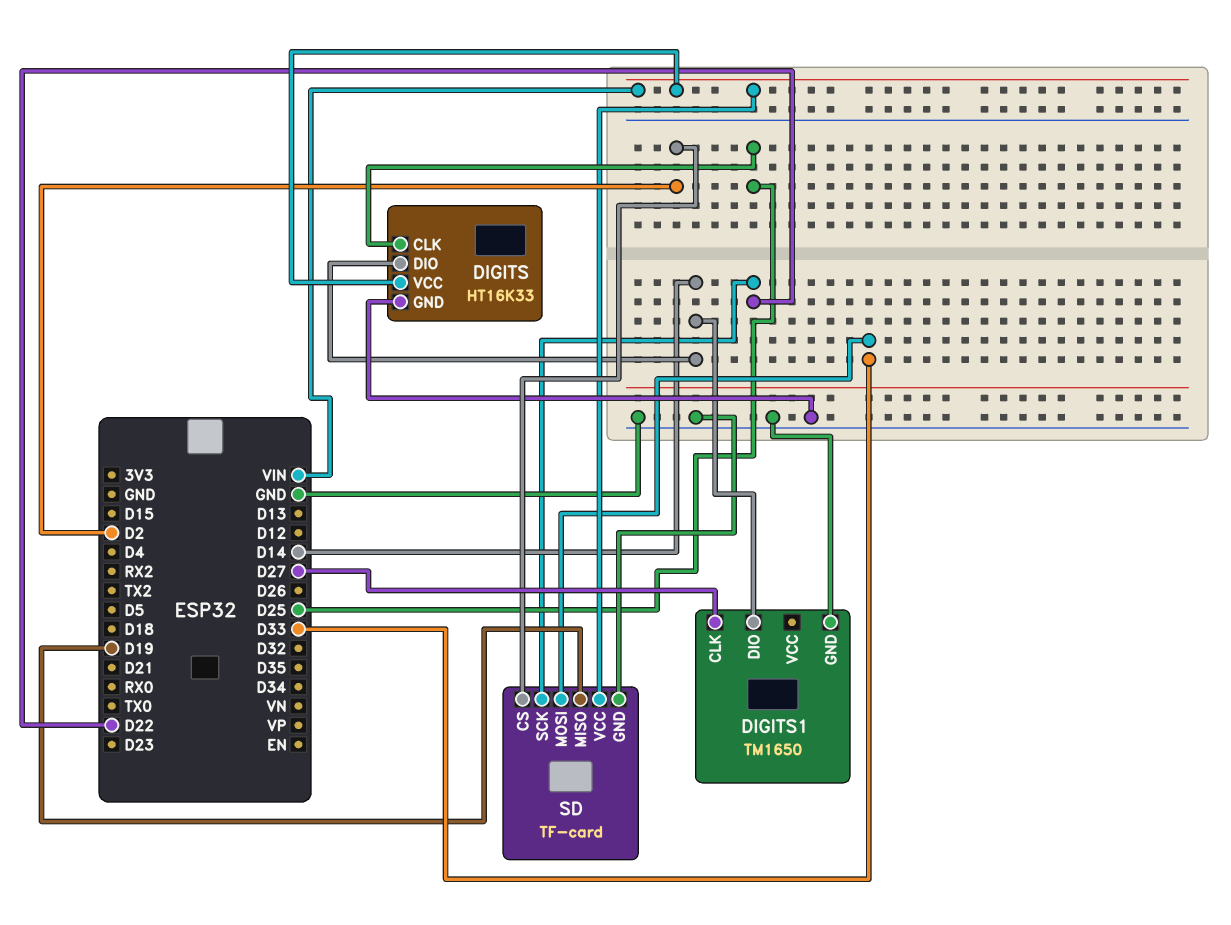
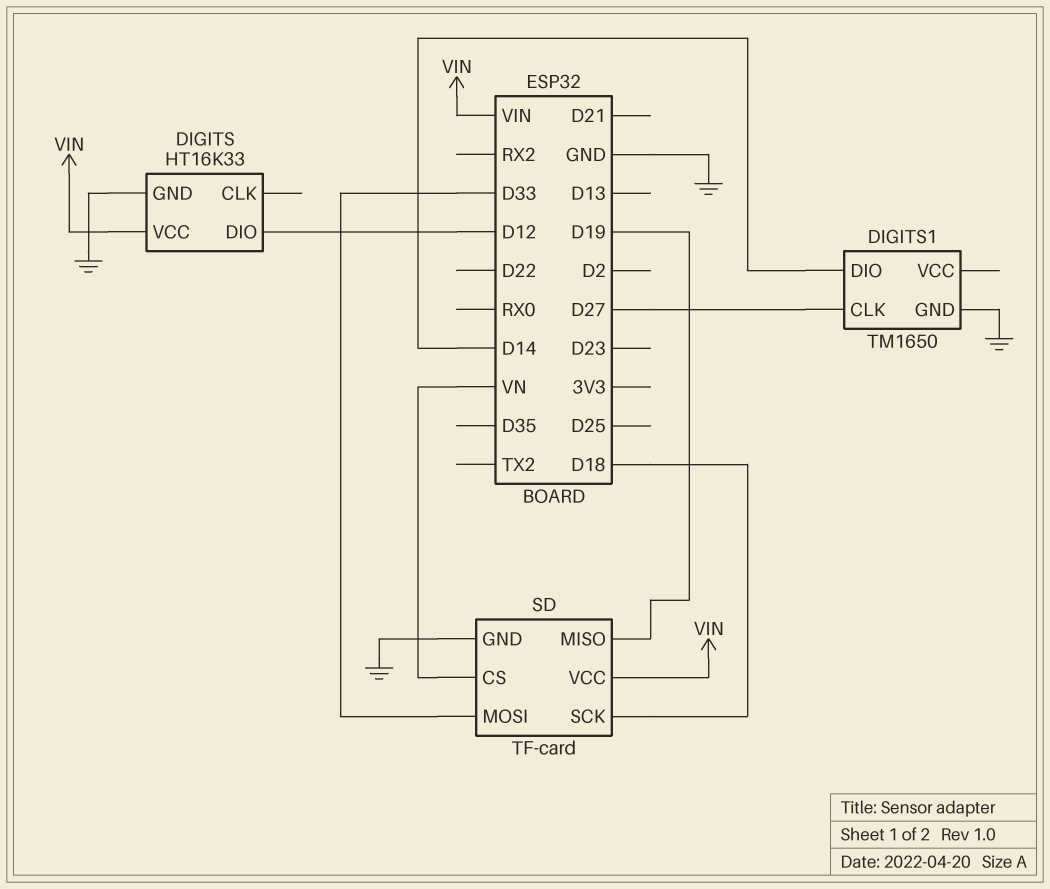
DIGITS pin CLK: D25 -> none
DIGITS pin DIO: D14 -> D12
SD pin CS: D2 -> VN
SD pin SCK: D22 -> D18

